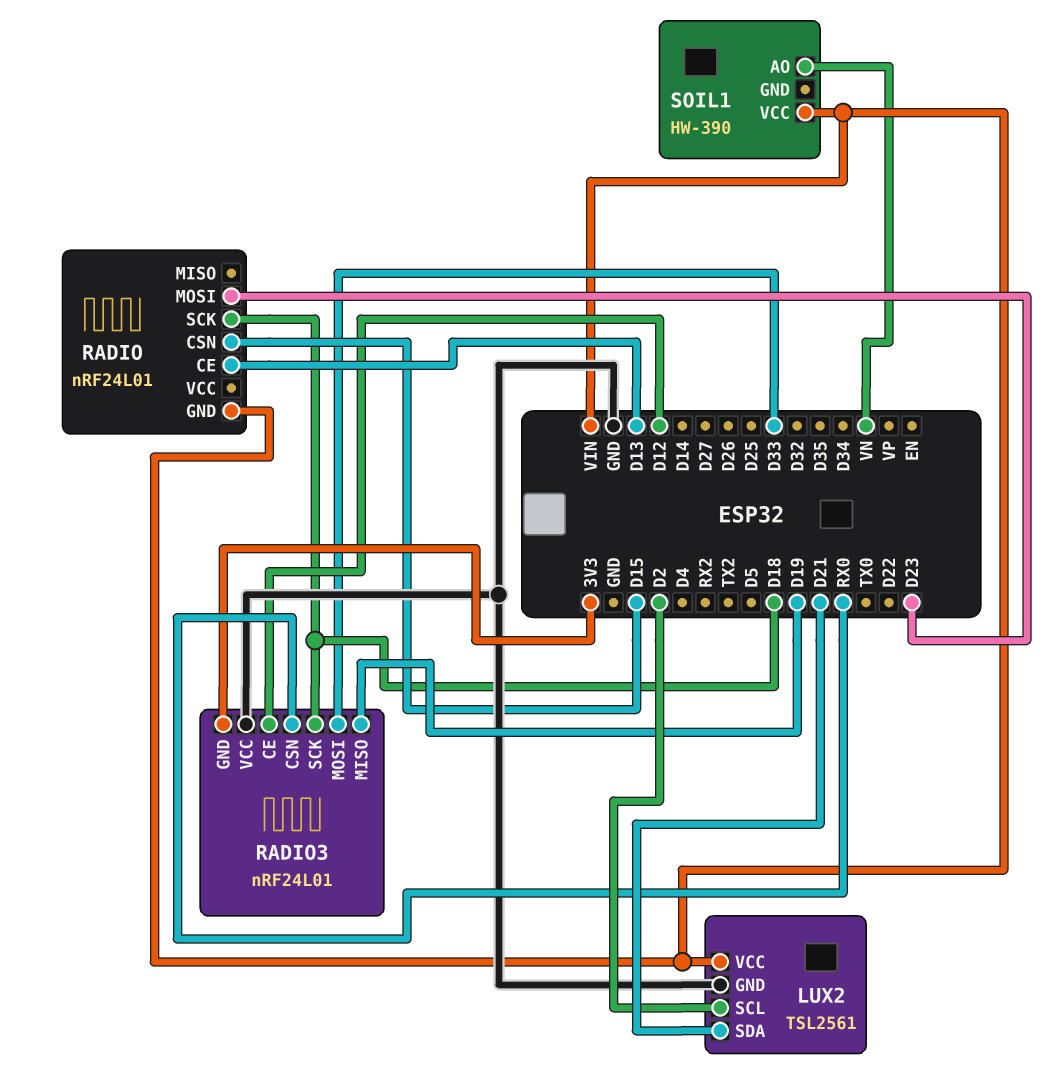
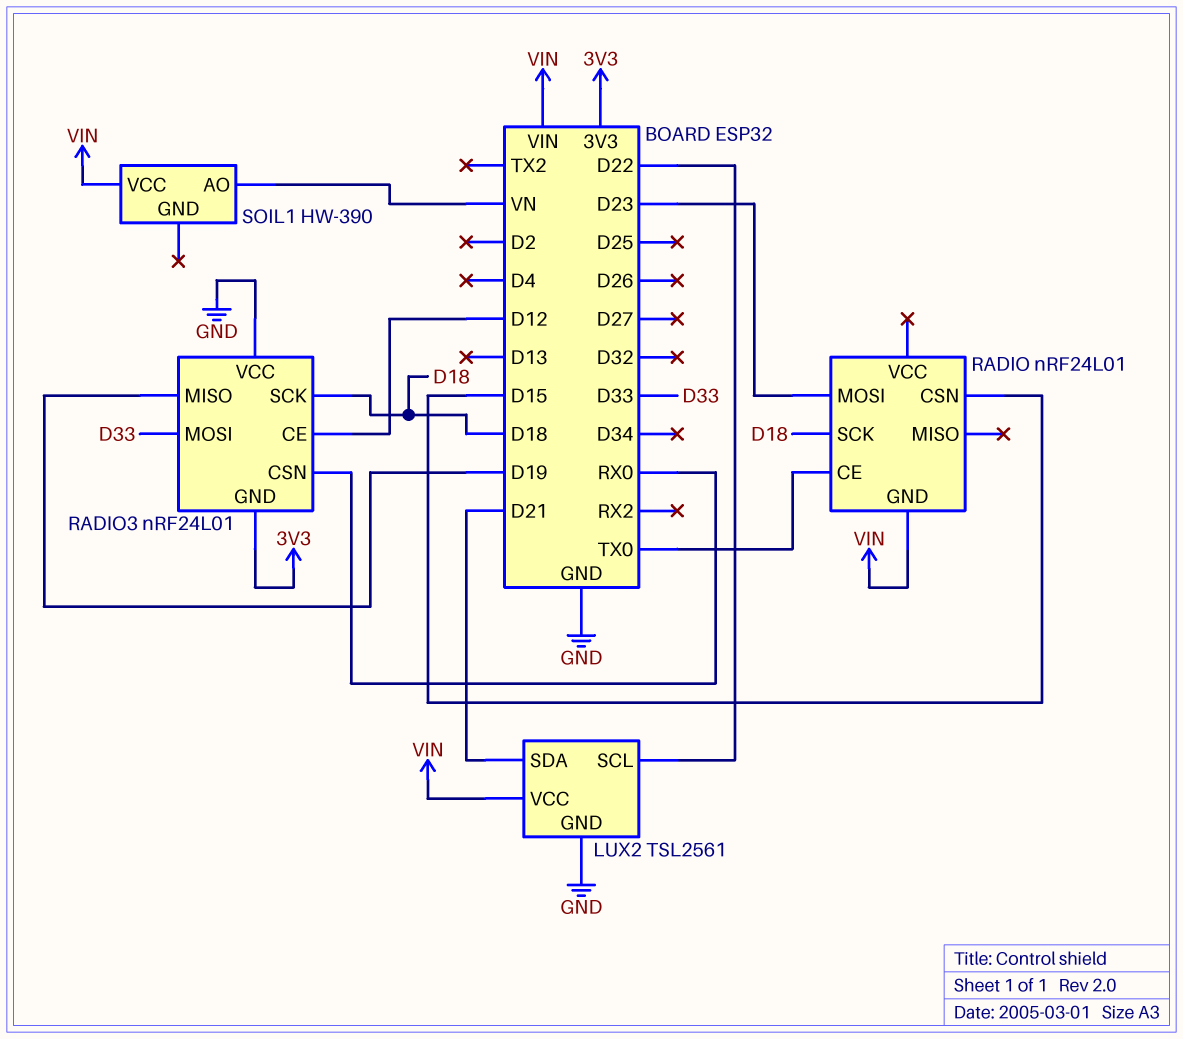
LUX2 pin SCL: D2 -> D22
RADIO pin CE: D13 -> TX0

